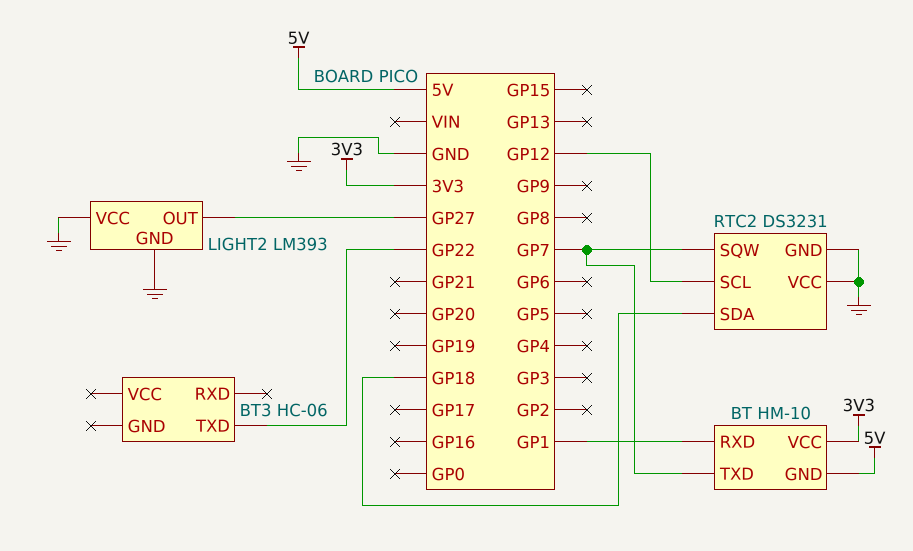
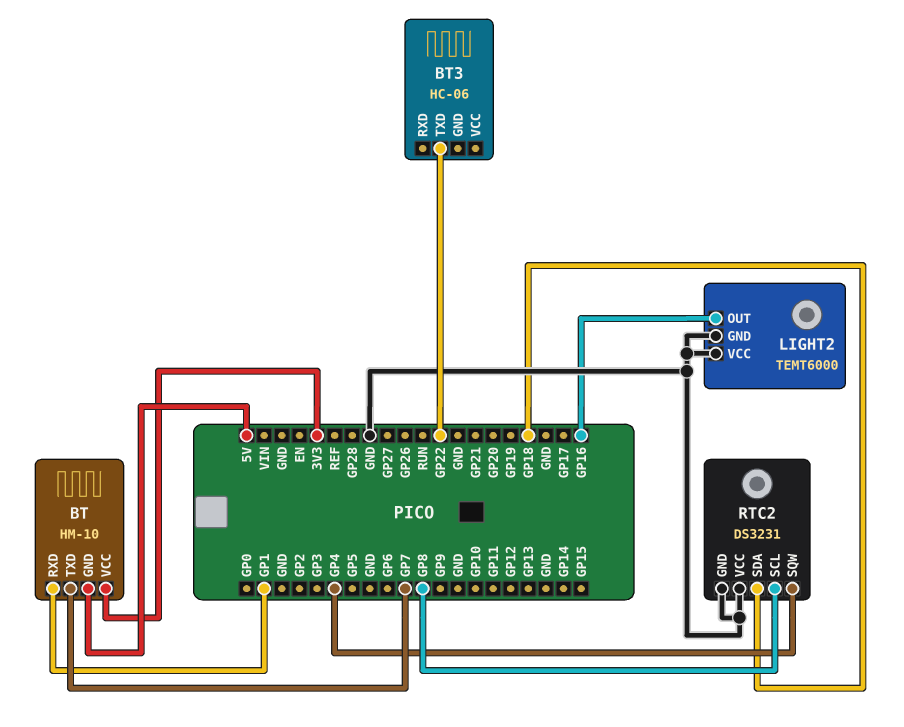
LIGHT2: LM393 -> TEMT6000
LIGHT2 pin OUT: GP27 -> GP16
RTC2 pin SCL: GP12 -> GP8
RTC2 pin SQW: GP7 -> GP4

